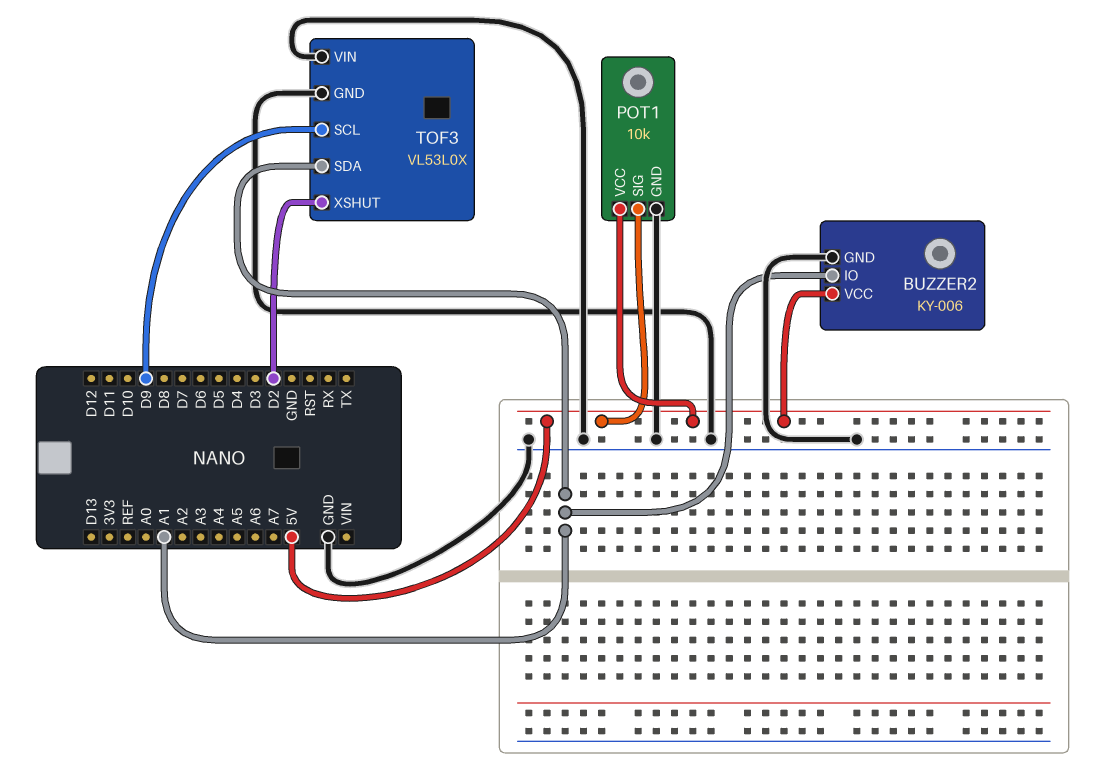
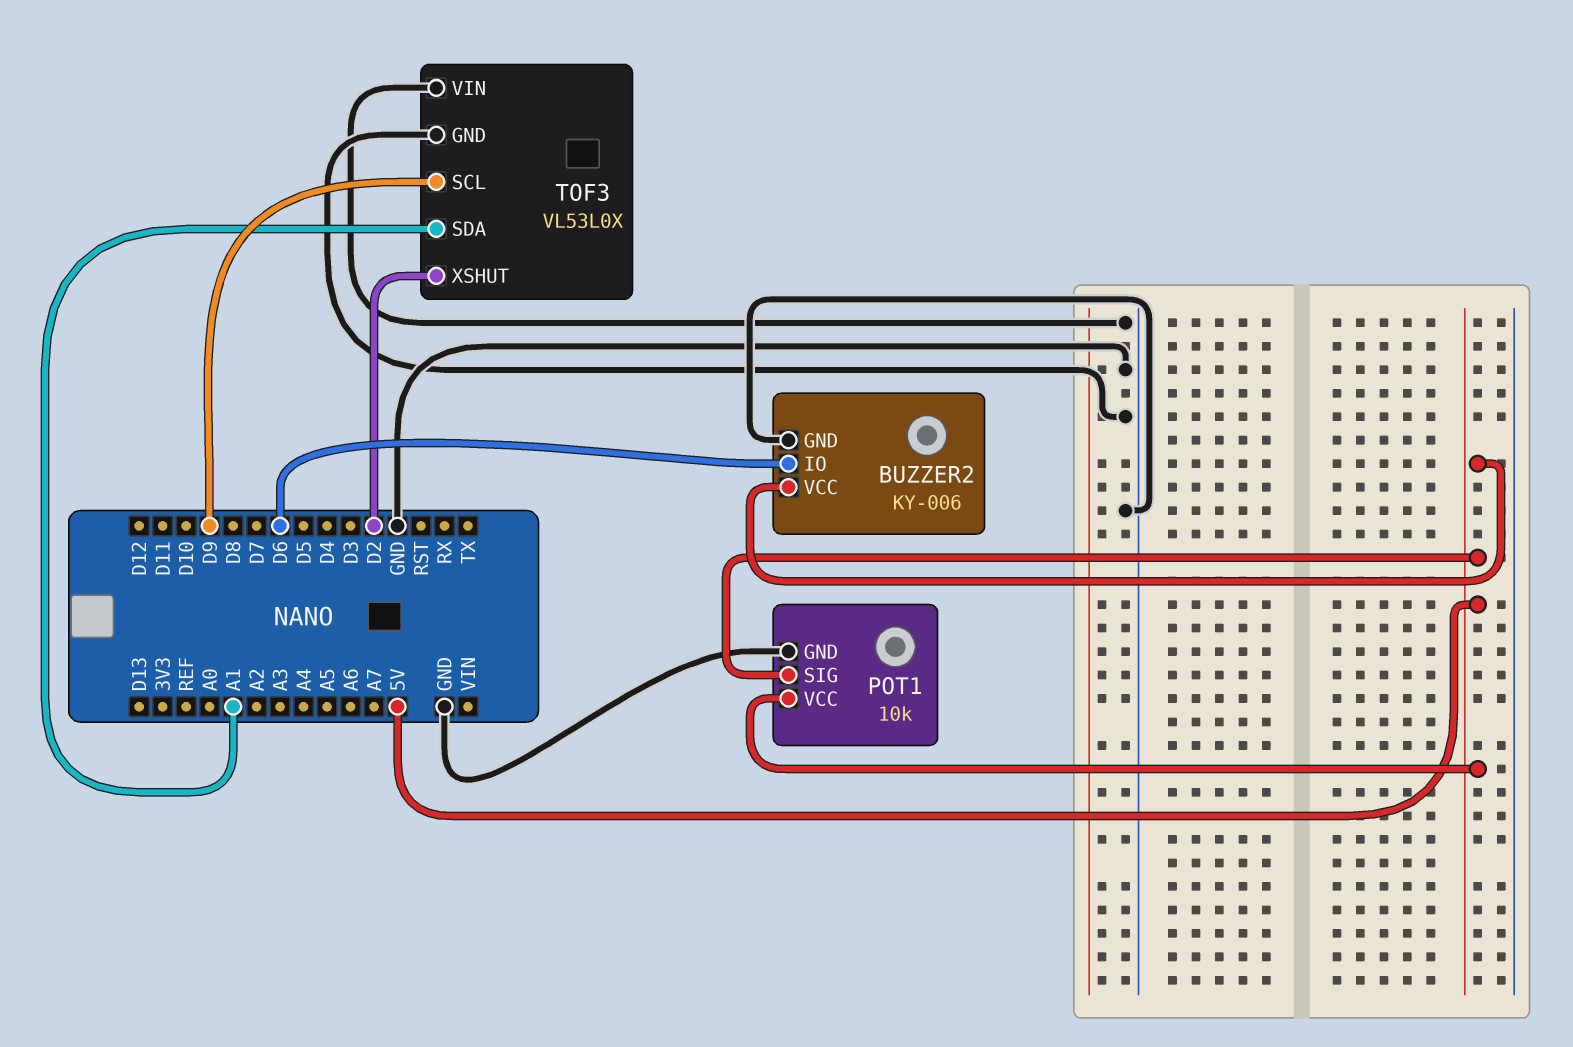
BUZZER2 pin IO: A1 -> D6

